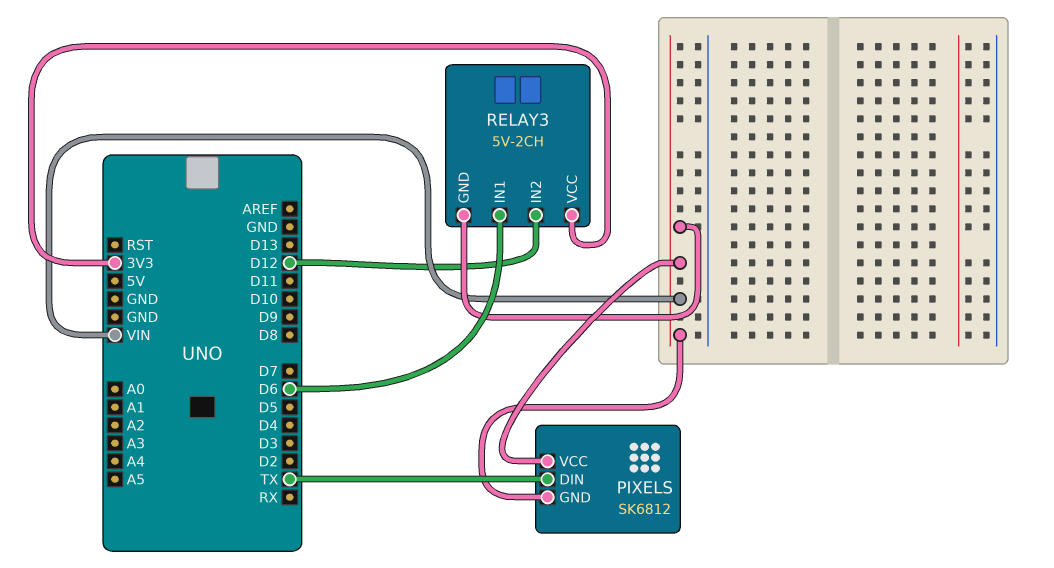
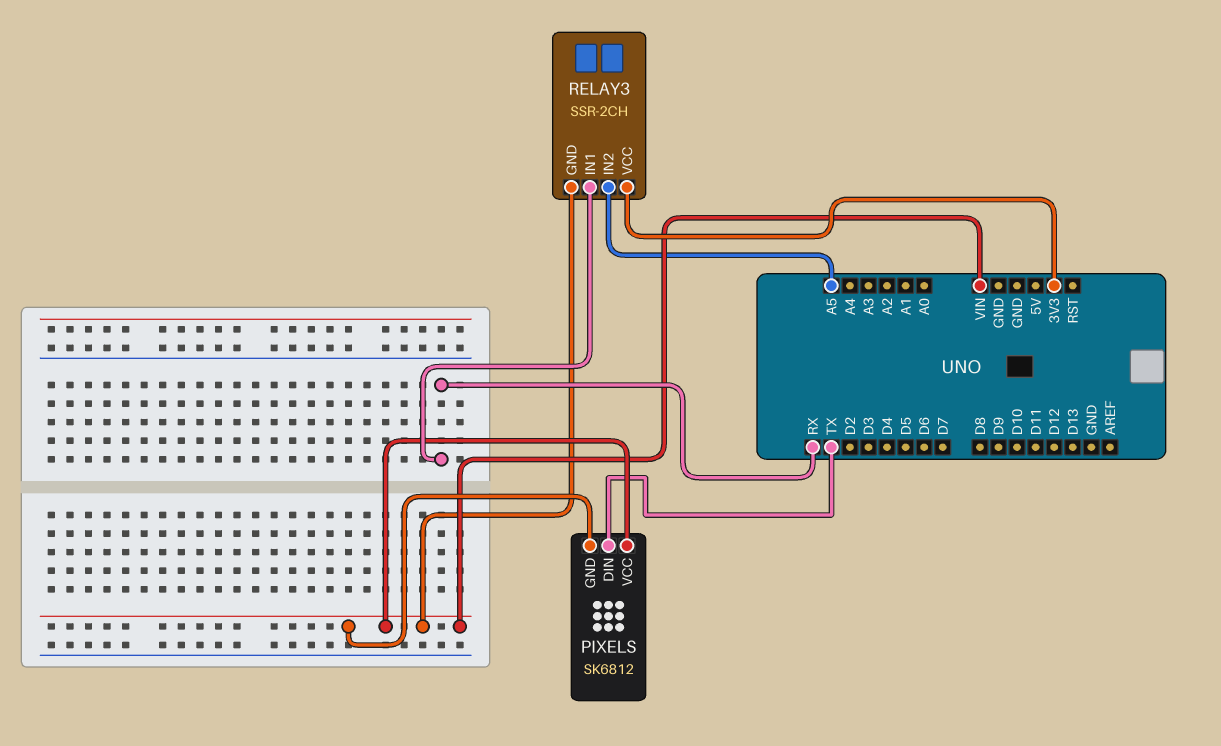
RELAY3: 5V-2CH -> SSR-2CH
RELAY3 pin IN1: D6 -> RX
RELAY3 pin IN2: D12 -> A5

